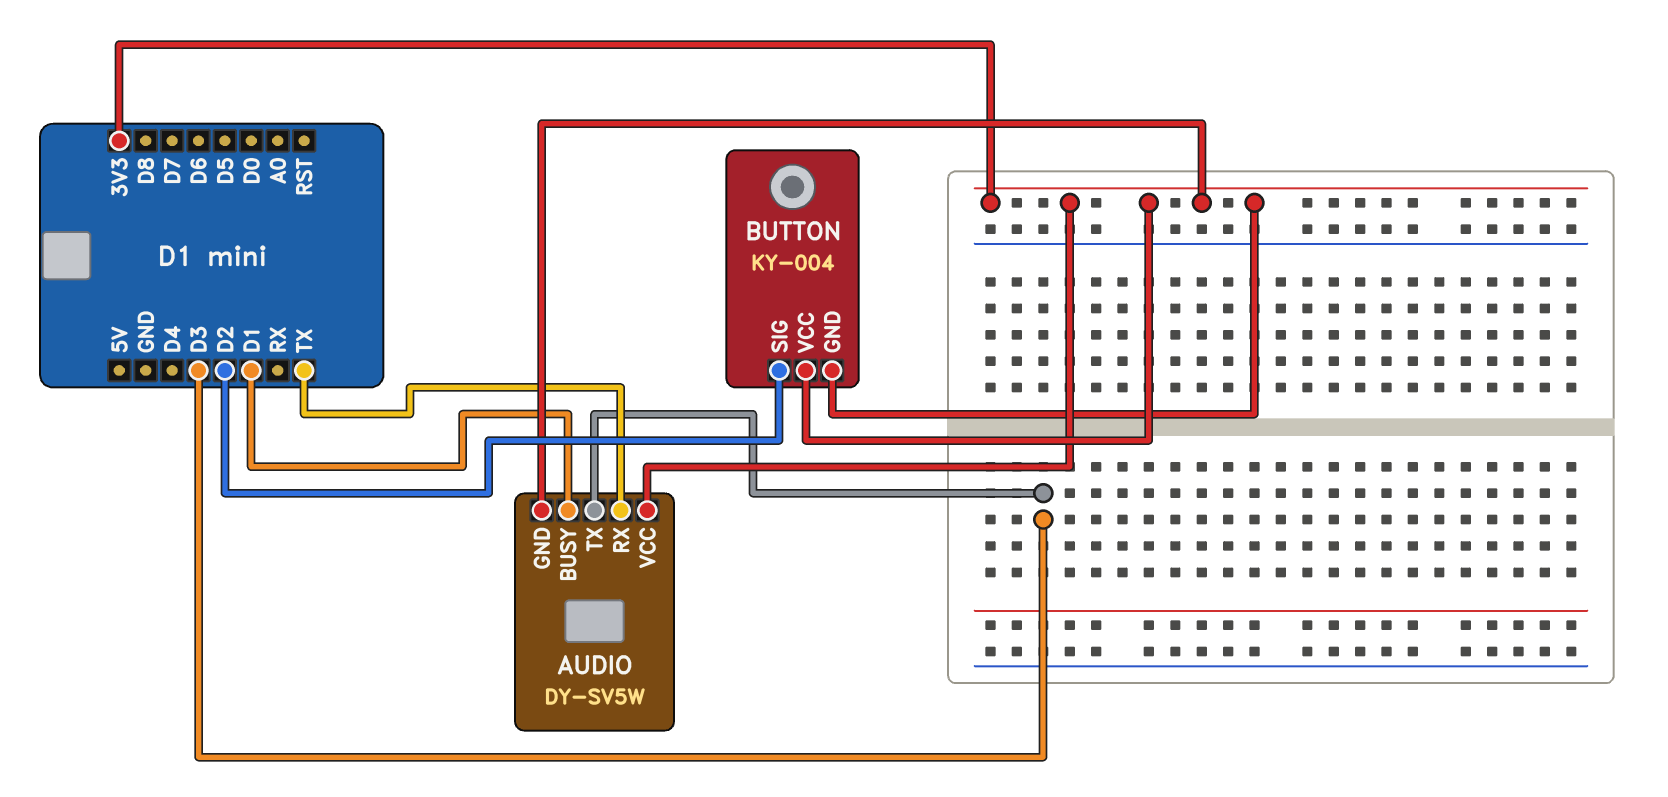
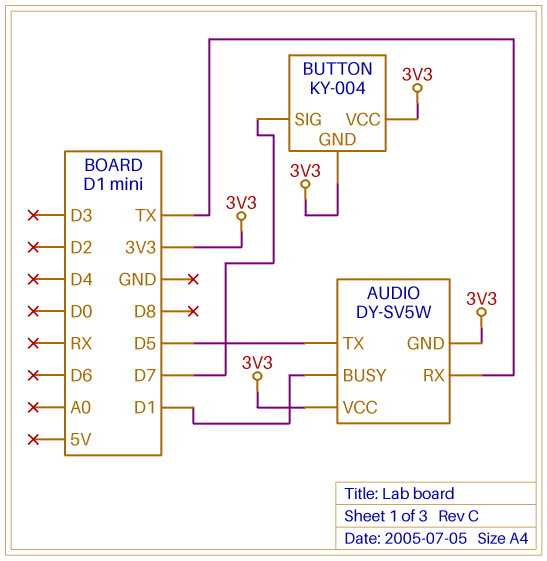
AUDIO pin TX: D3 -> D5
BUTTON pin SIG: D2 -> D7

